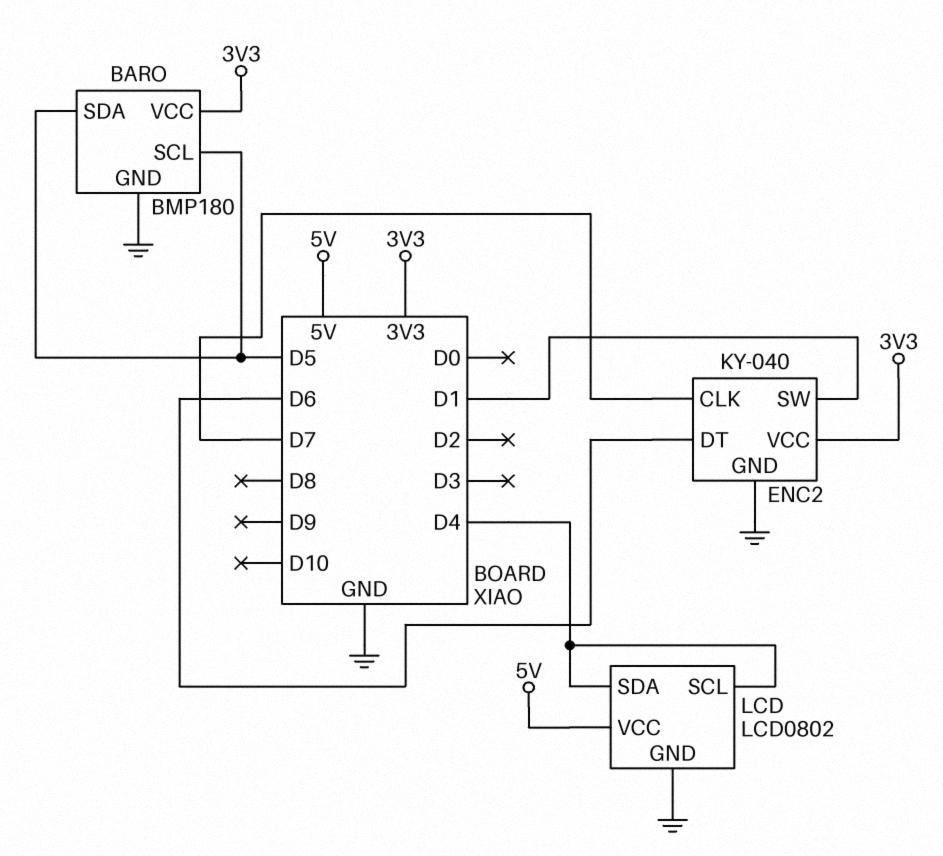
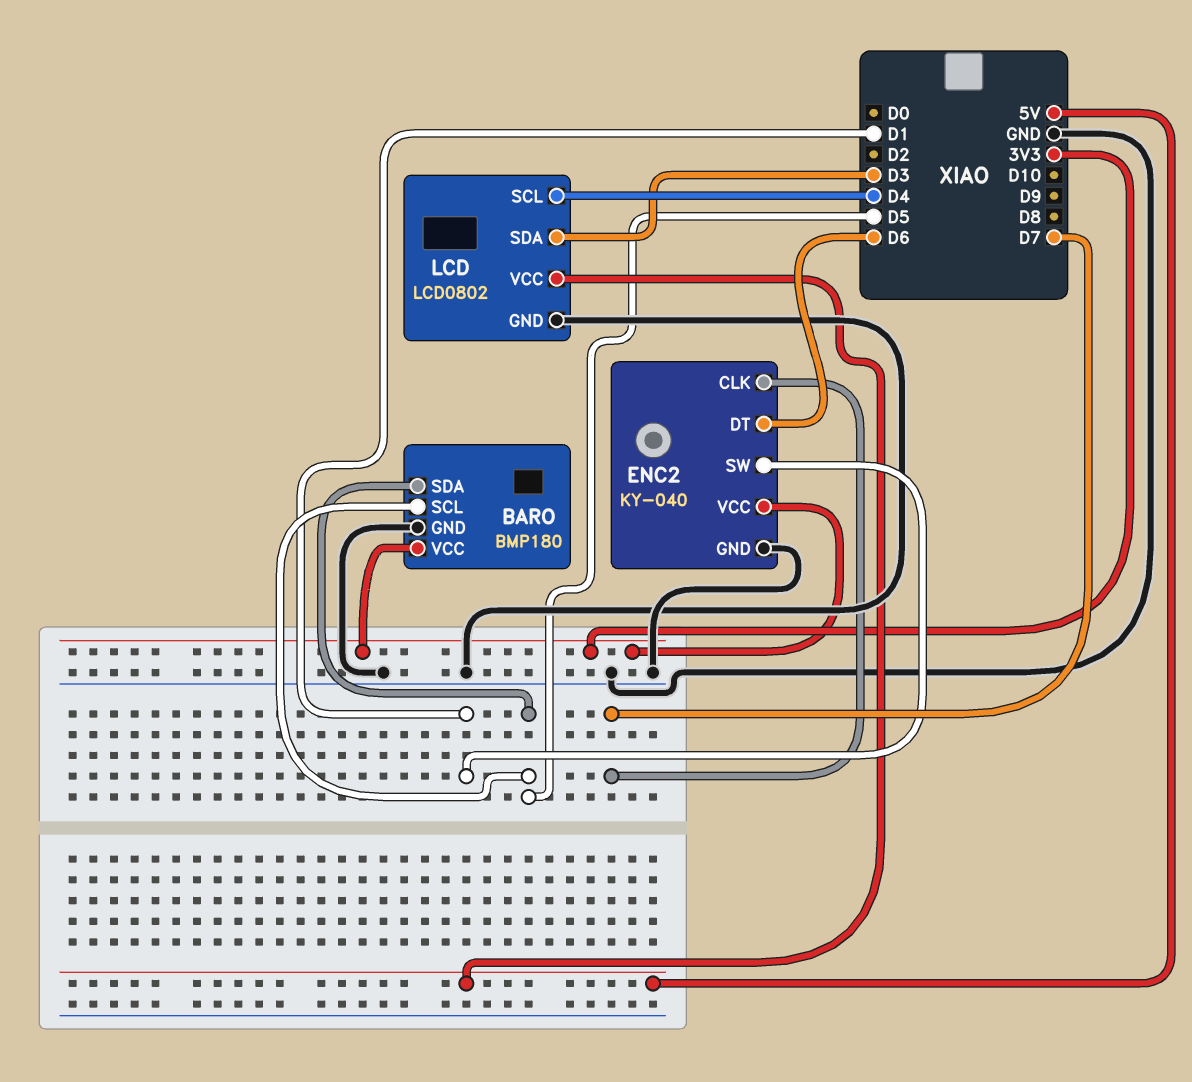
LCD pin SDA: D4 -> D3

